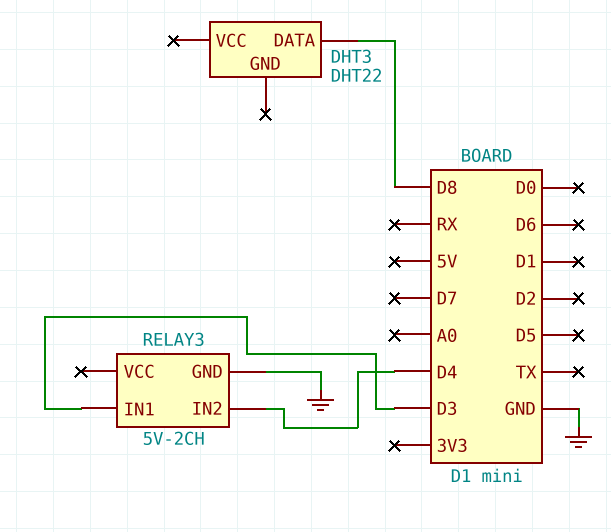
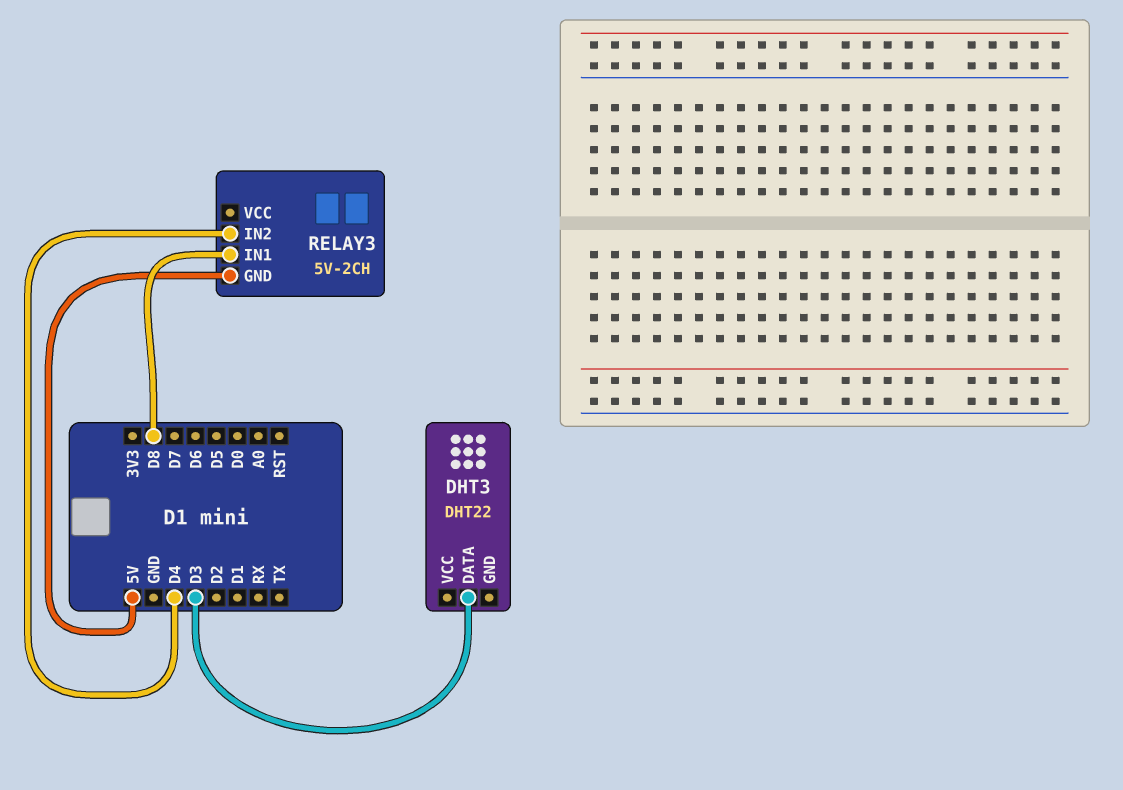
DHT3 pin DATA: D8 -> D3
RELAY3 pin GND: GND -> 5V
RELAY3 pin IN1: D3 -> D8

